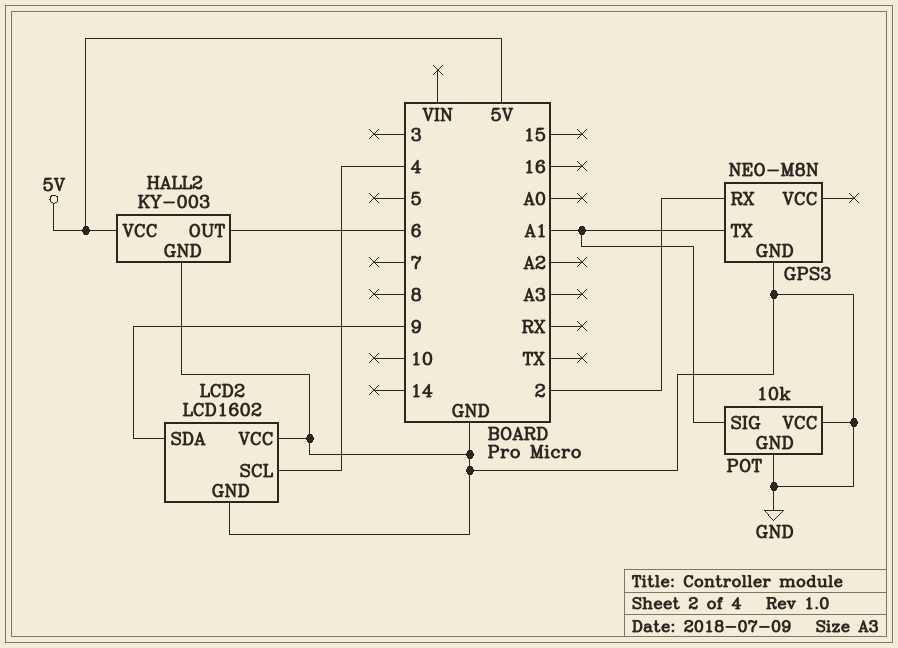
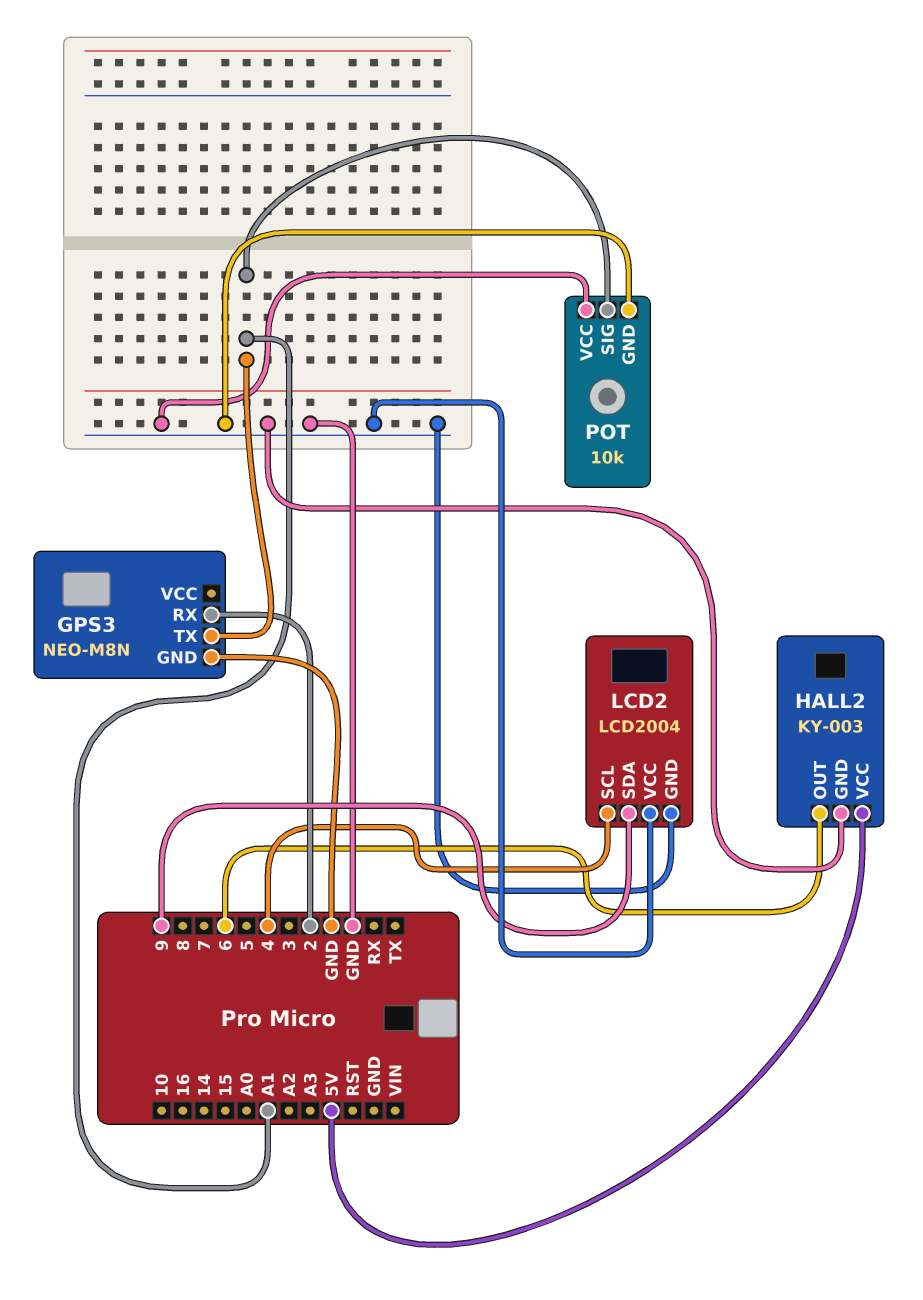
LCD2: LCD1602 -> LCD2004

